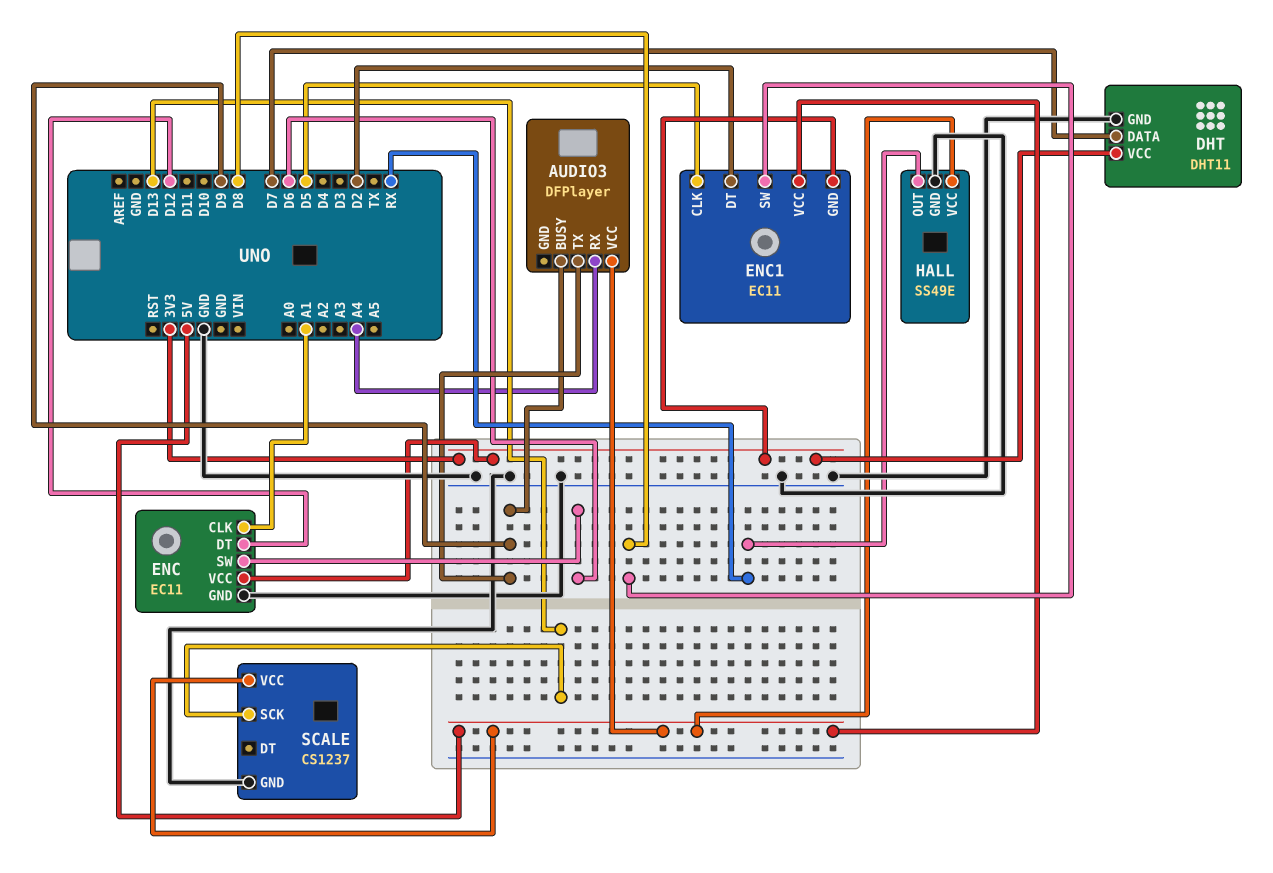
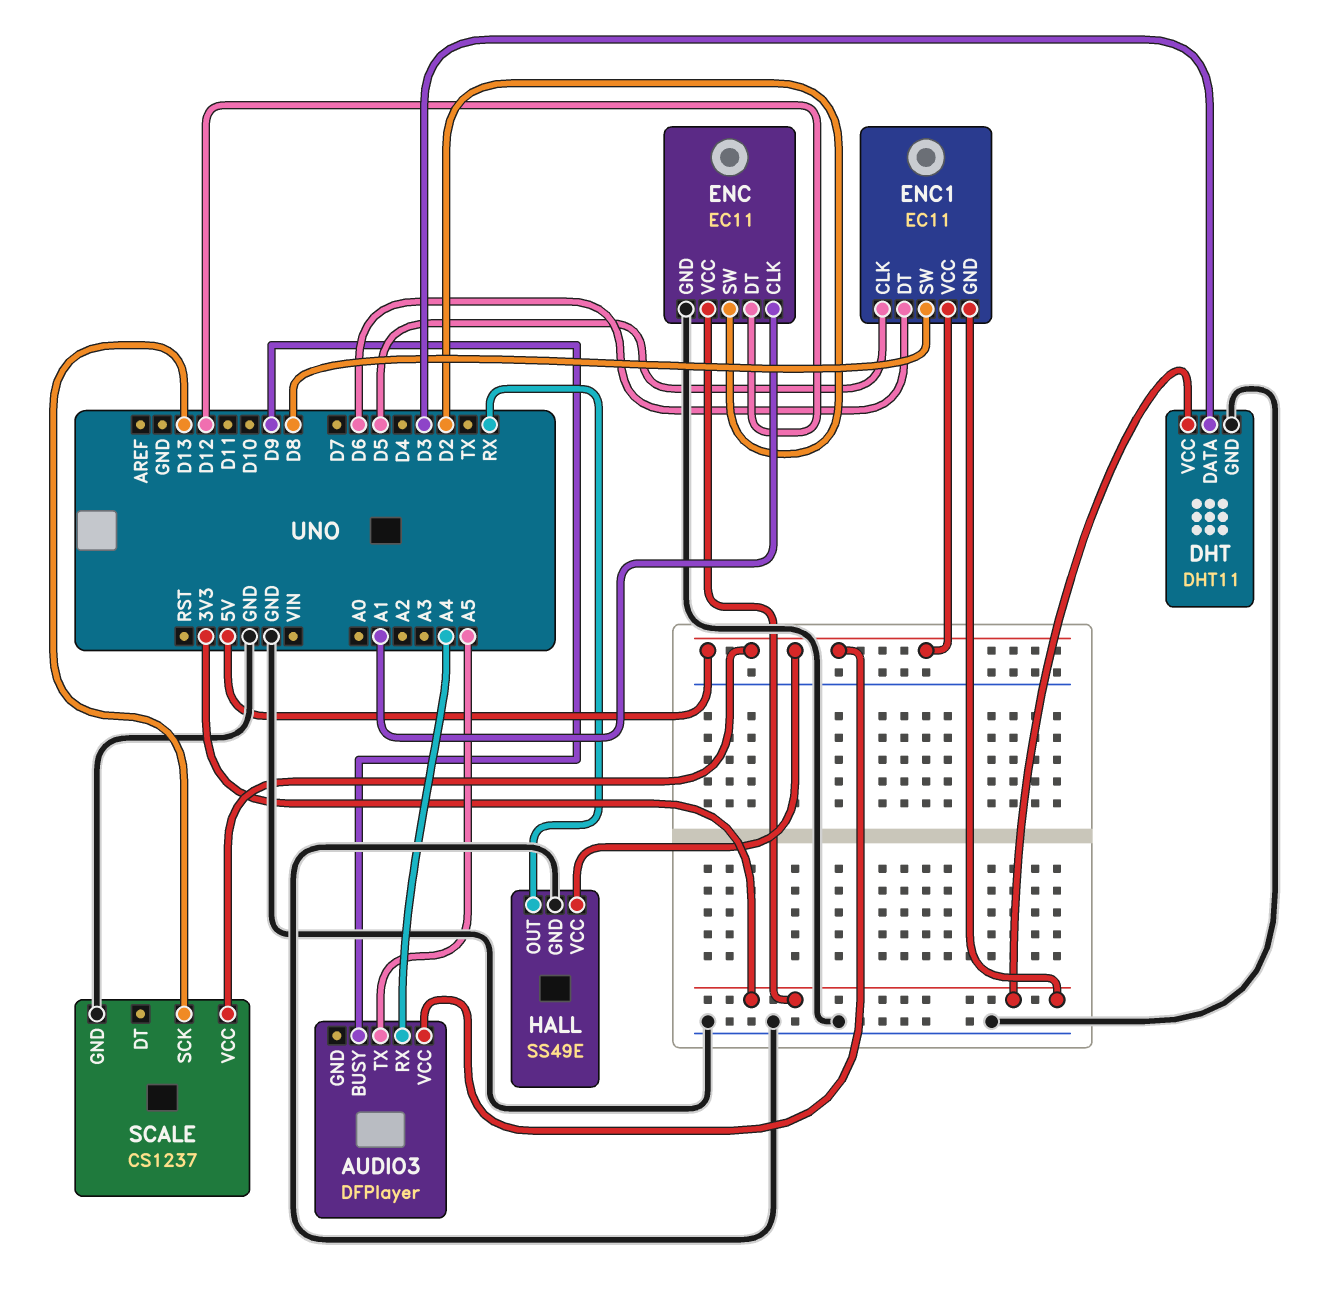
AUDIO3 pin TX: D9 -> A5
DHT pin DATA: D7 -> D3
ENC pin SW: D6 -> D2
ENC1 pin DT: D2 -> D6

